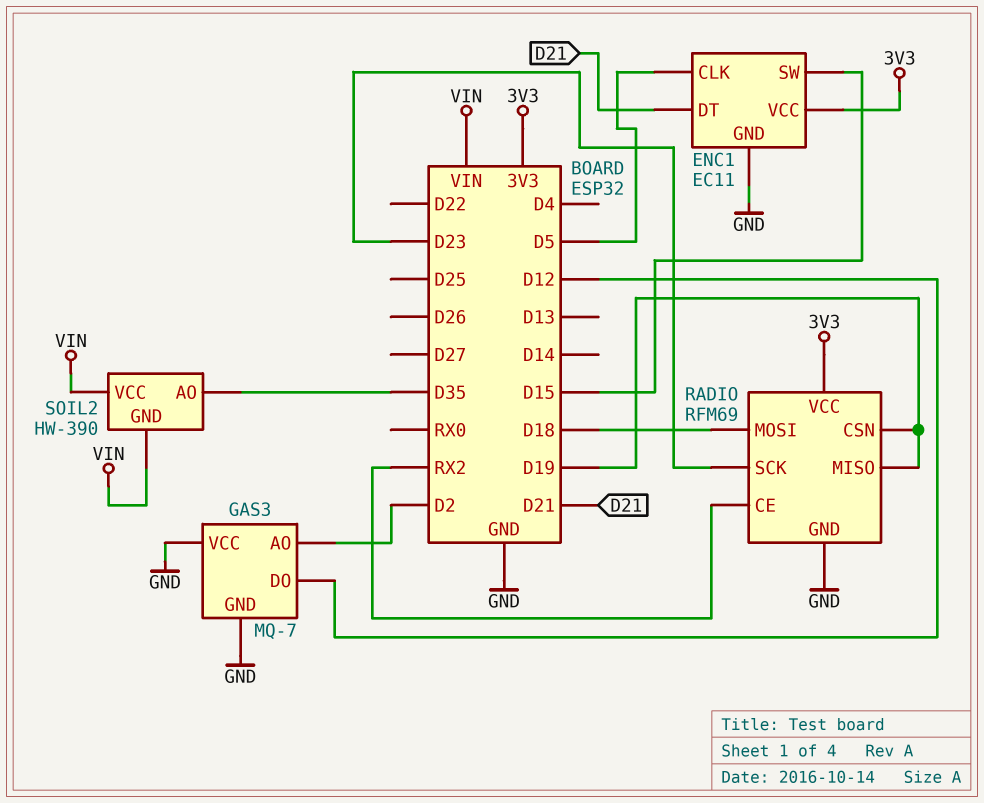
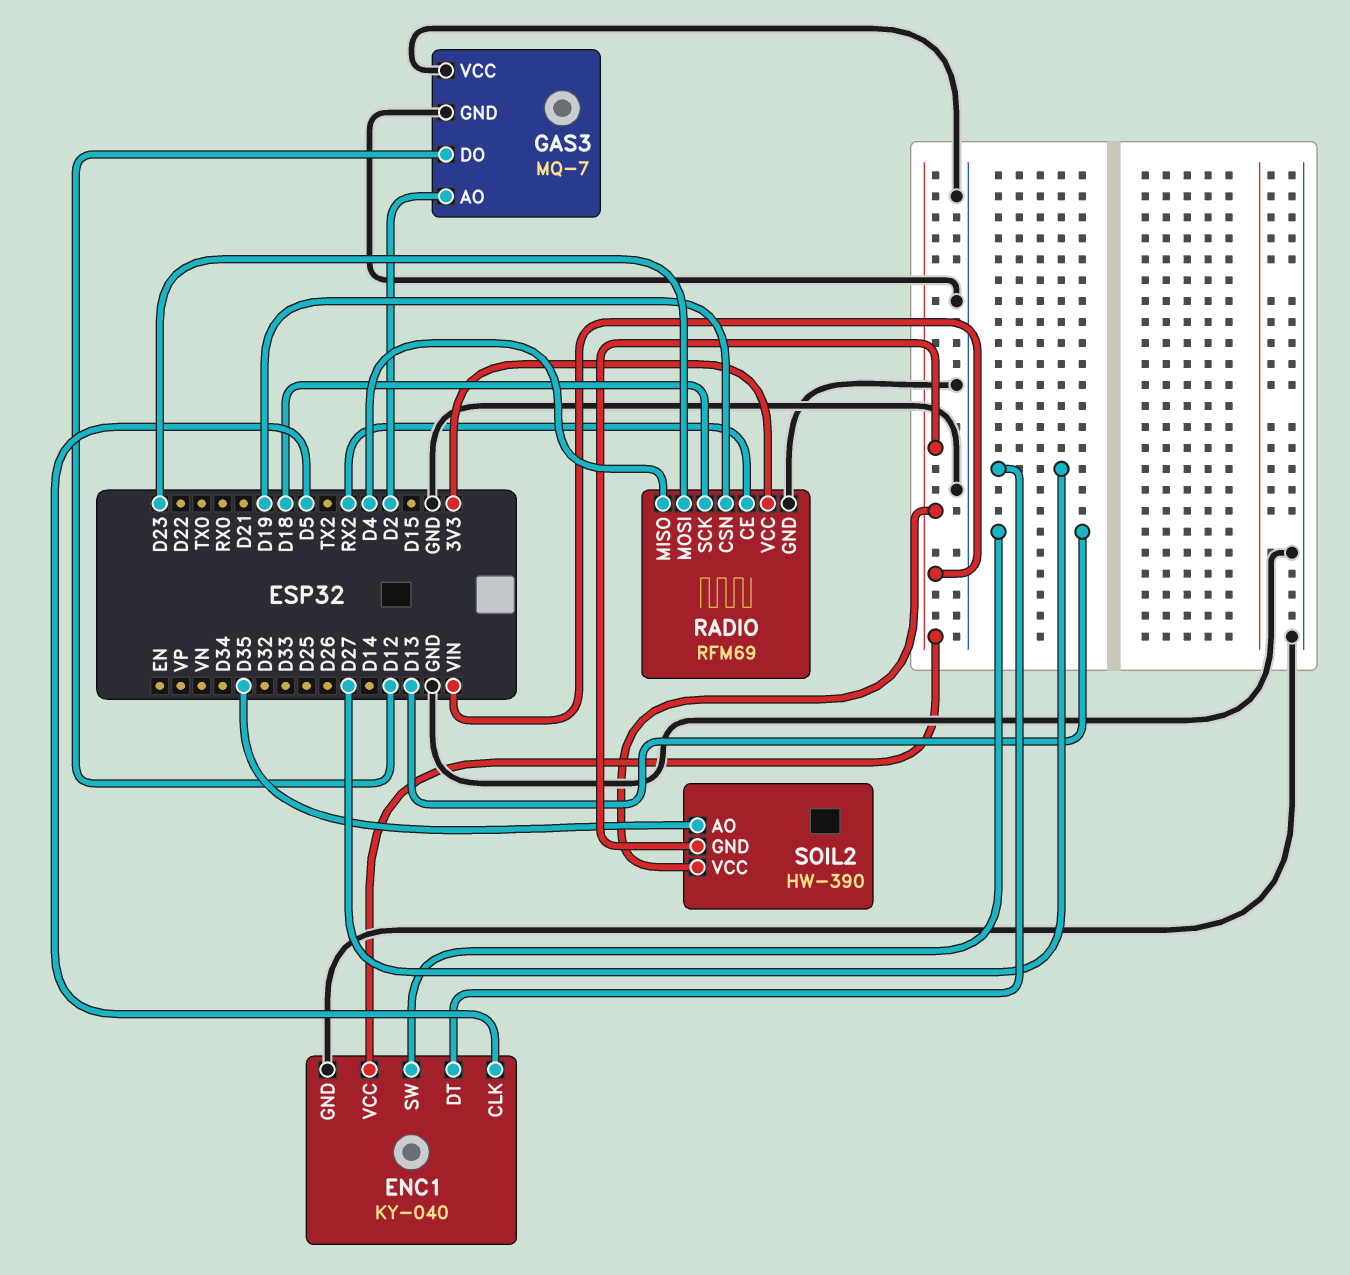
ENC1: EC11 -> KY-040
ENC1 pin DT: D21 -> D27
ENC1 pin SW: D15 -> D13
ENC1 pin VCC: 3V3 -> VIN
RADIO pin MISO: D19 -> D4
RADIO pin MOSI: D18 -> D23
RADIO pin SCK: D23 -> D18

